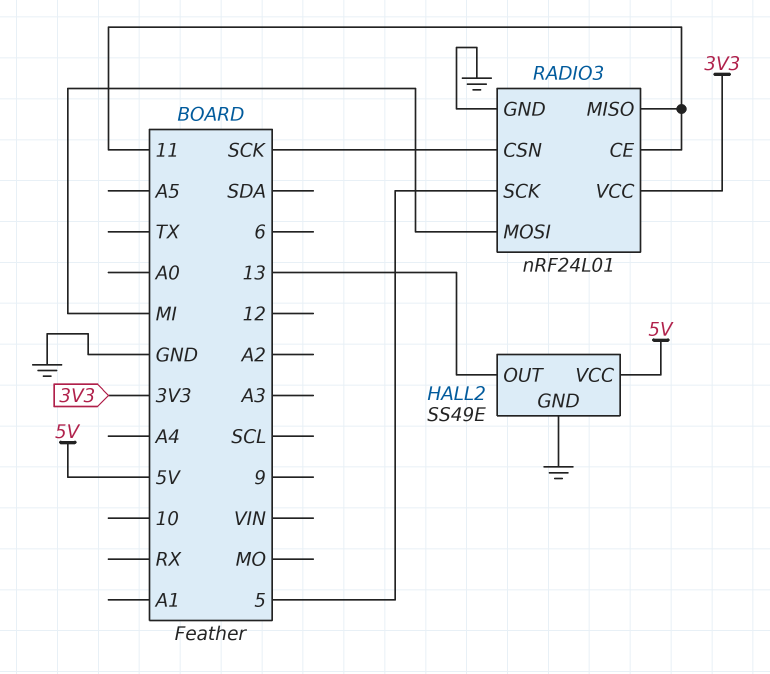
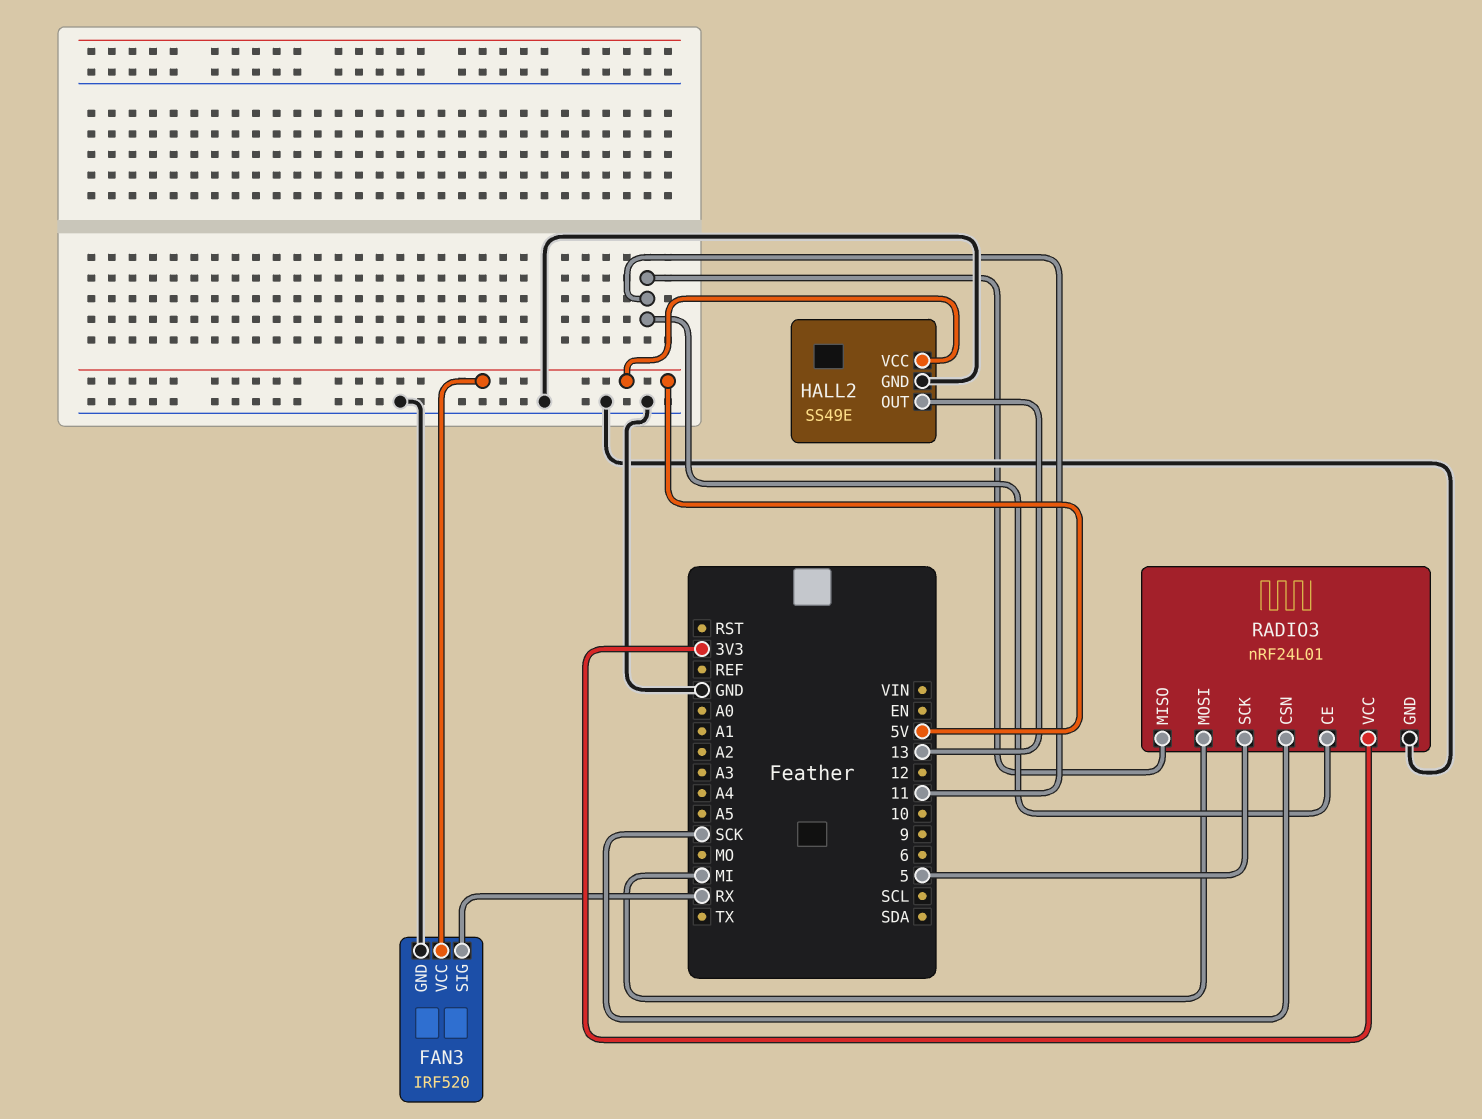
FAN3: none -> IRF520
FAN3 pin GND: none -> GND
FAN3 pin SIG: none -> RX
FAN3 pin VCC: none -> 5V

